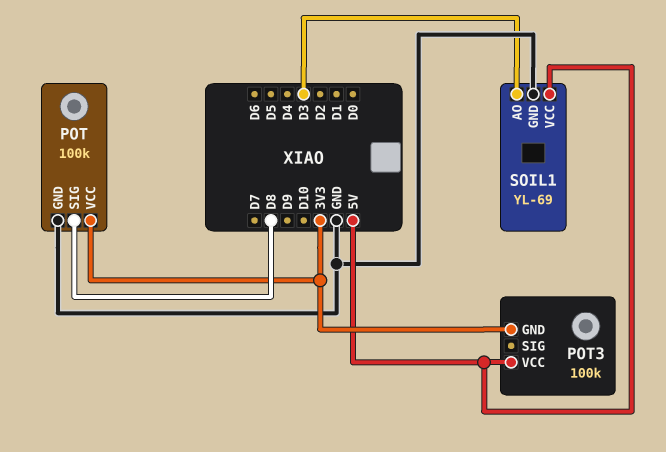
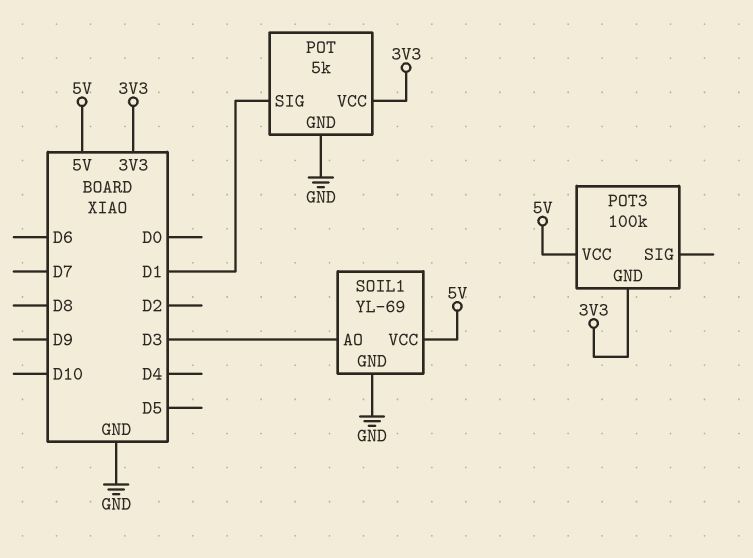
POT: 100k -> 5k
POT pin SIG: D8 -> D1

